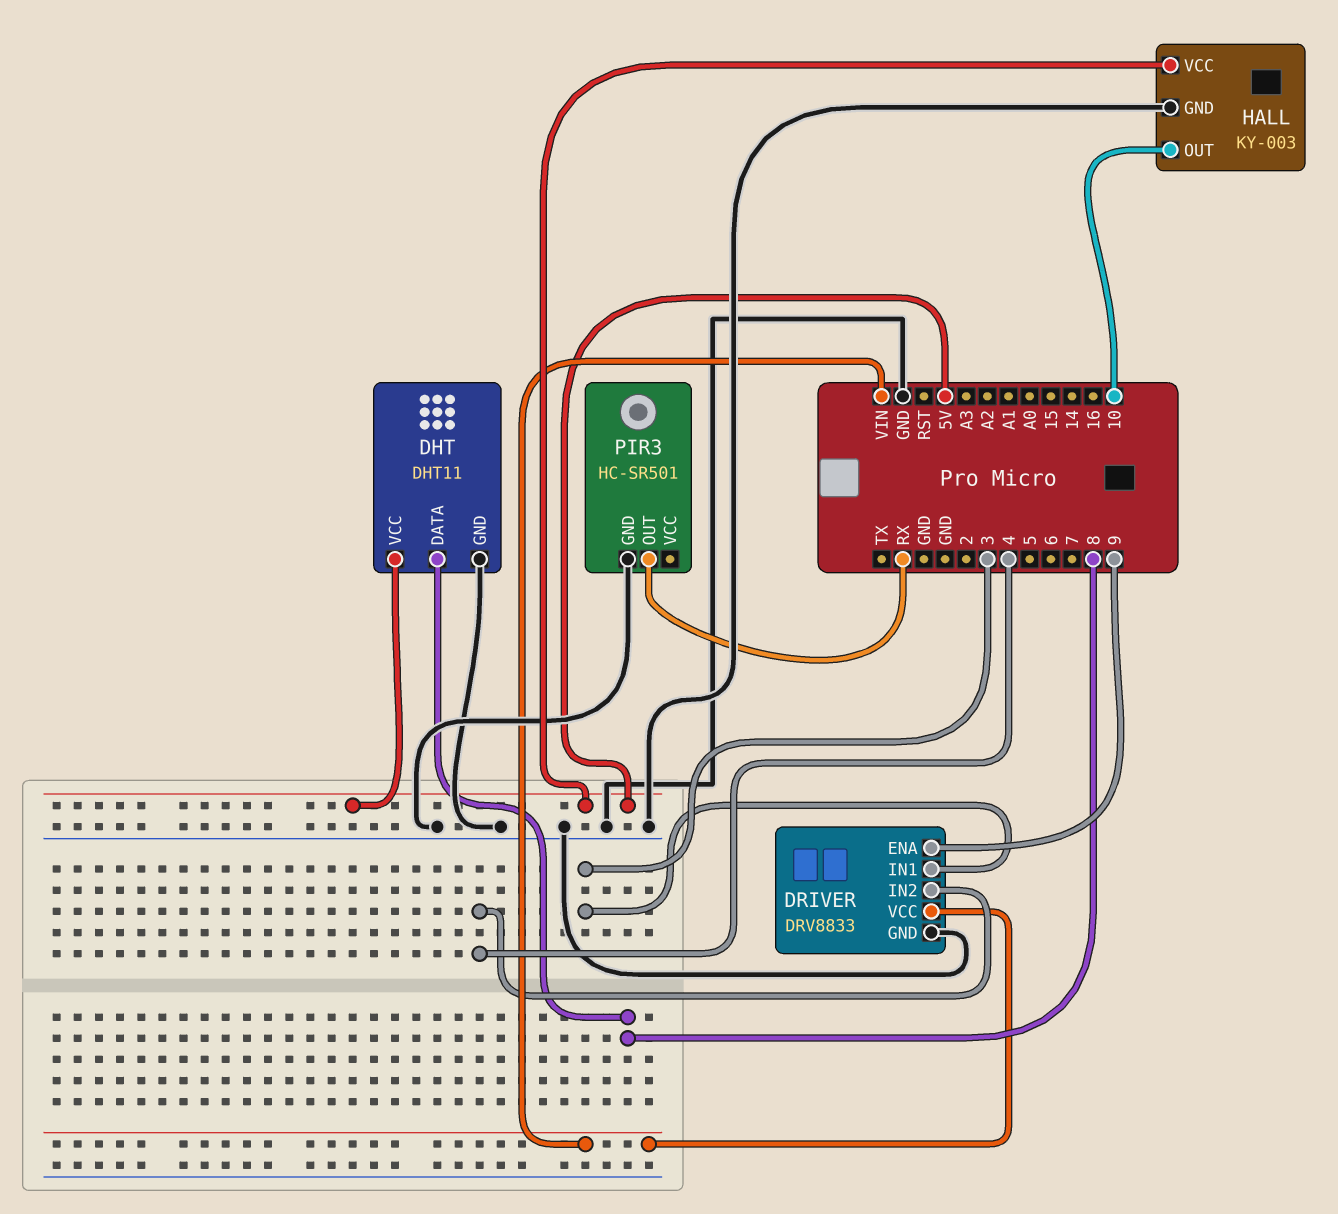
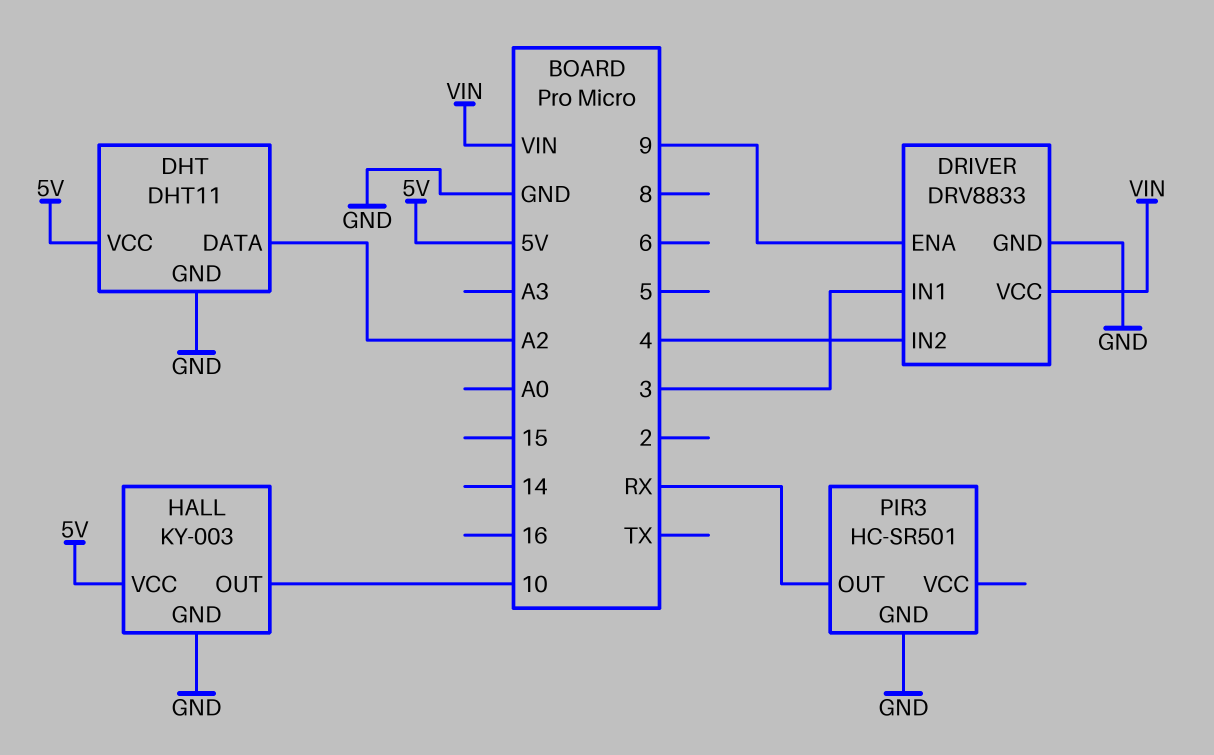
DHT pin DATA: 8 -> A2

